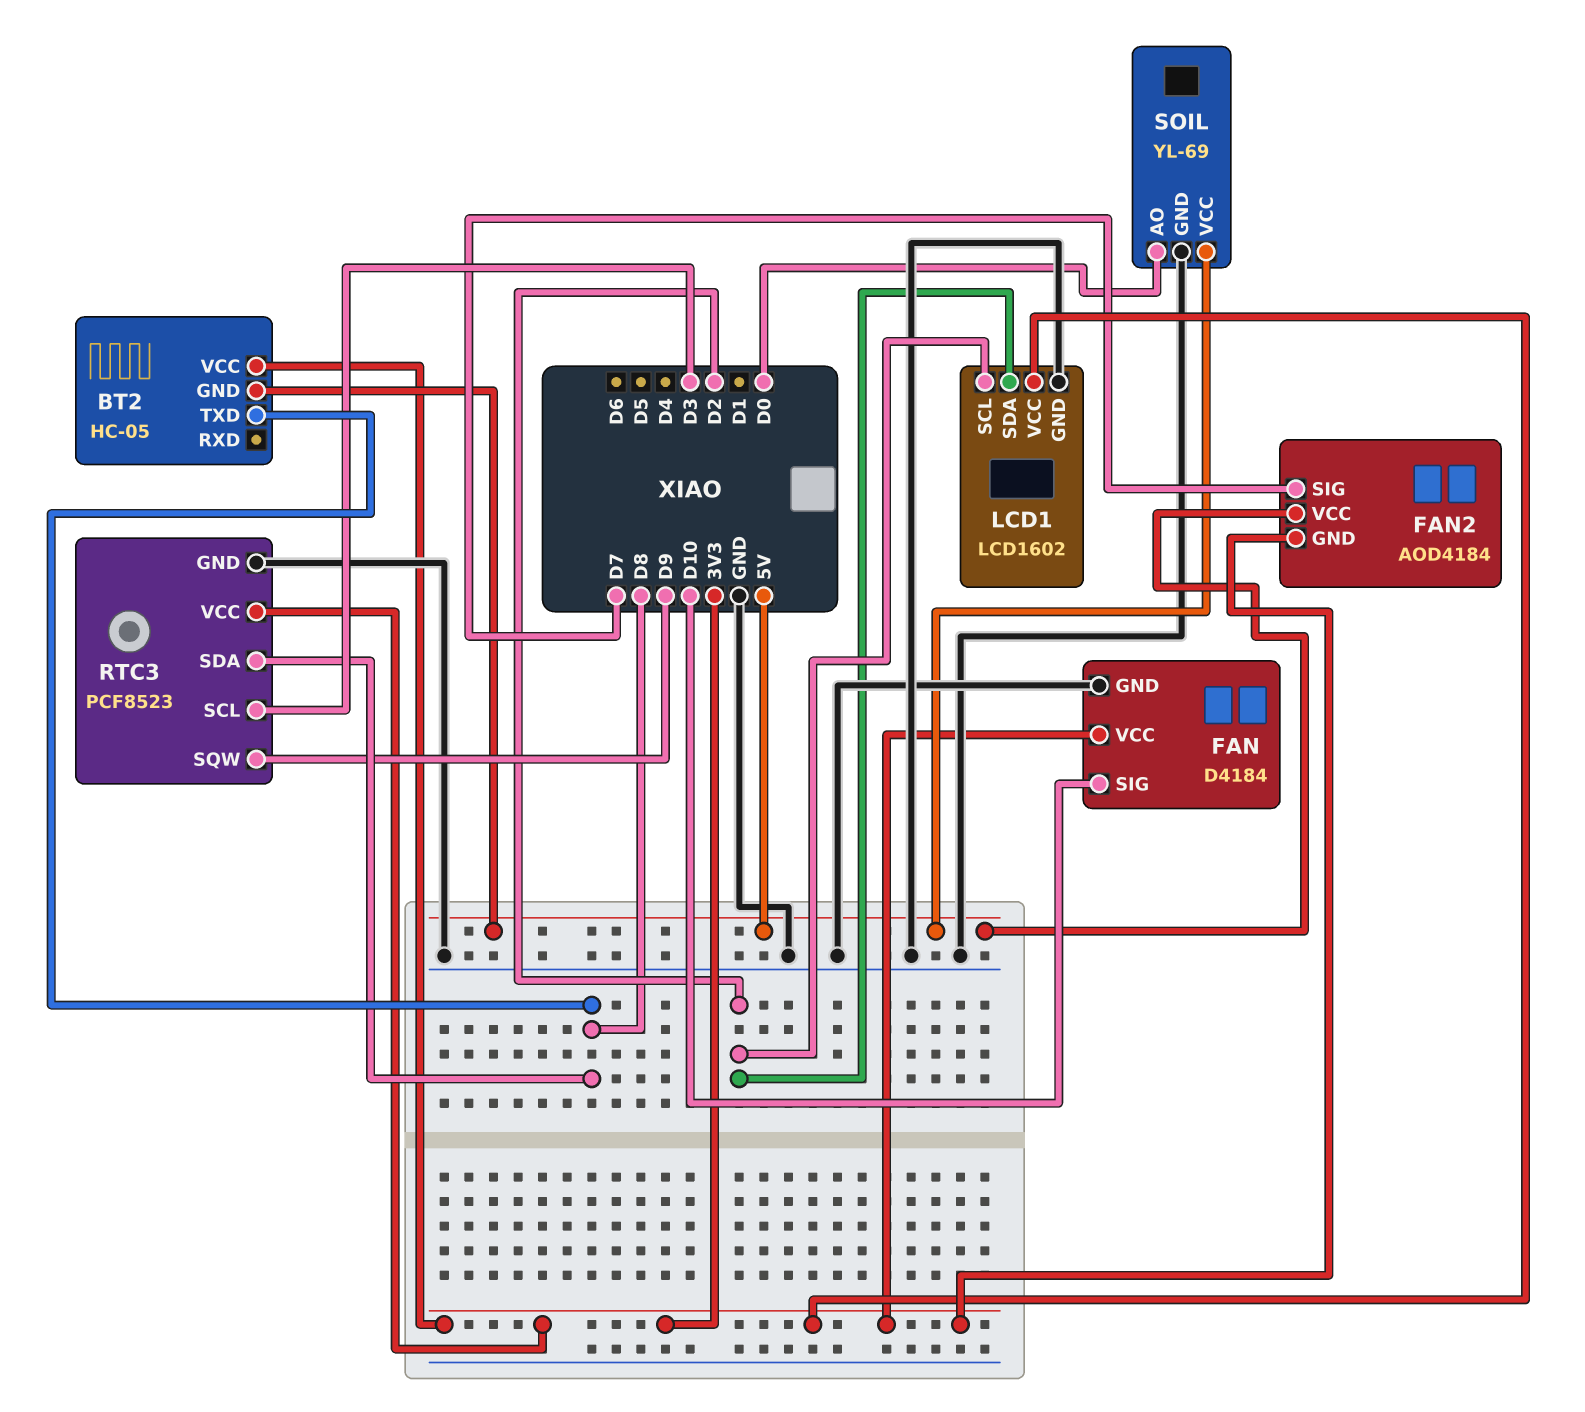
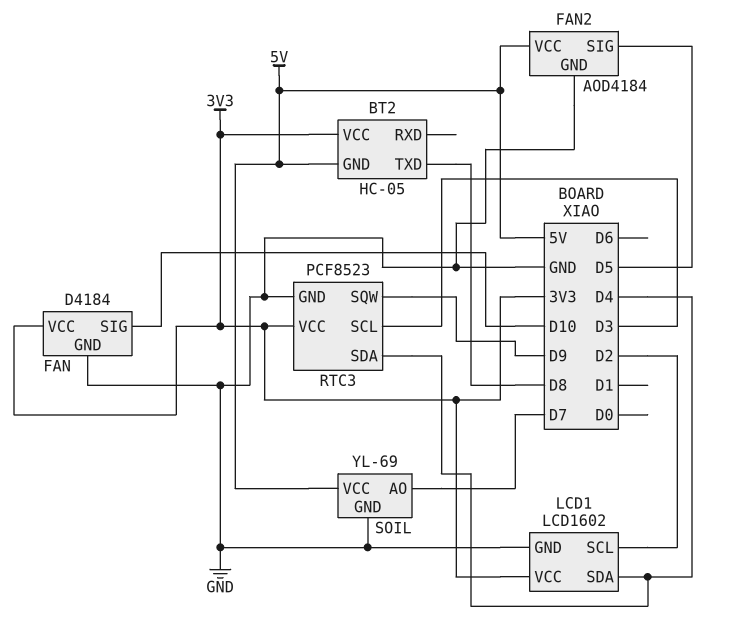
FAN2 pin GND: 3V3 -> GND
FAN2 pin SIG: D7 -> D5
LCD1 pin SDA: D2 -> D4
RTC3 pin SDA: D8 -> D4
SOIL pin AO: D0 -> D7

